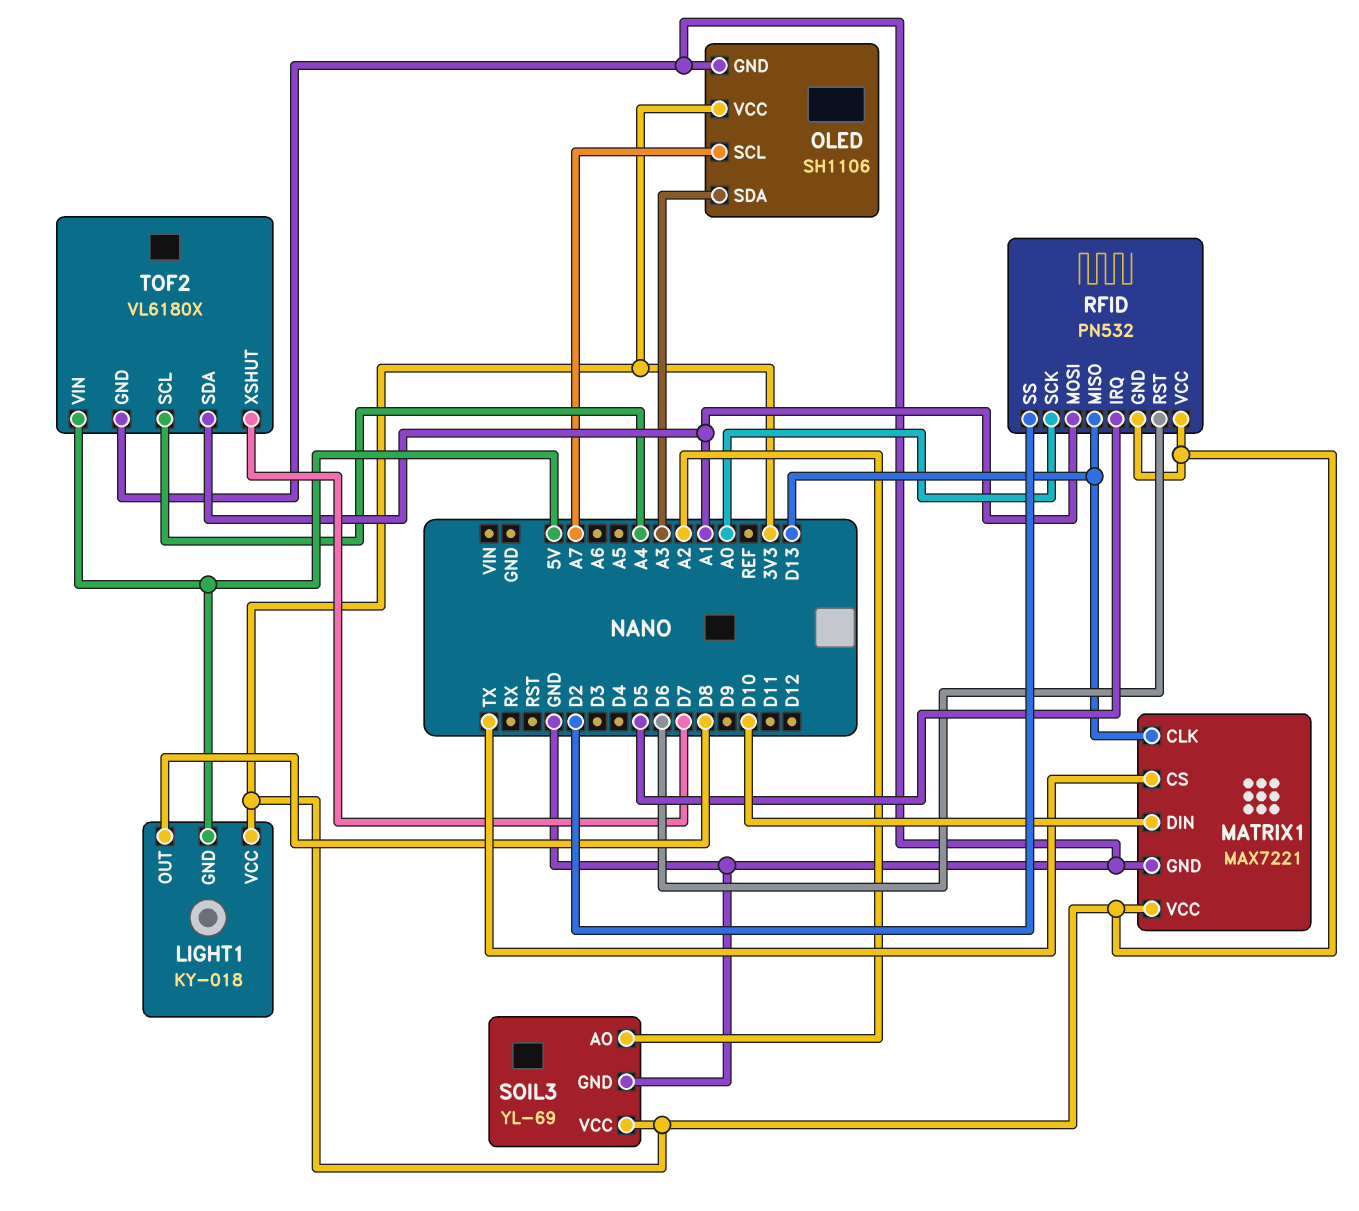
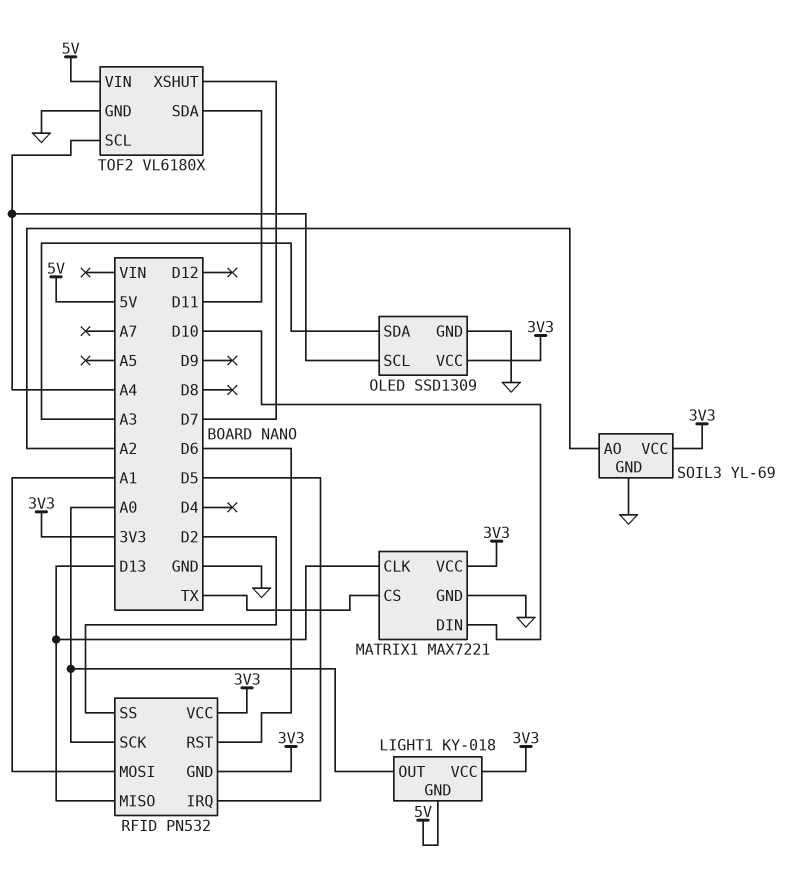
LIGHT1 pin OUT: D8 -> A0
OLED: SH1106 -> SSD1309
OLED pin SCL: A7 -> A4
TOF2 pin SDA: A1 -> D11

